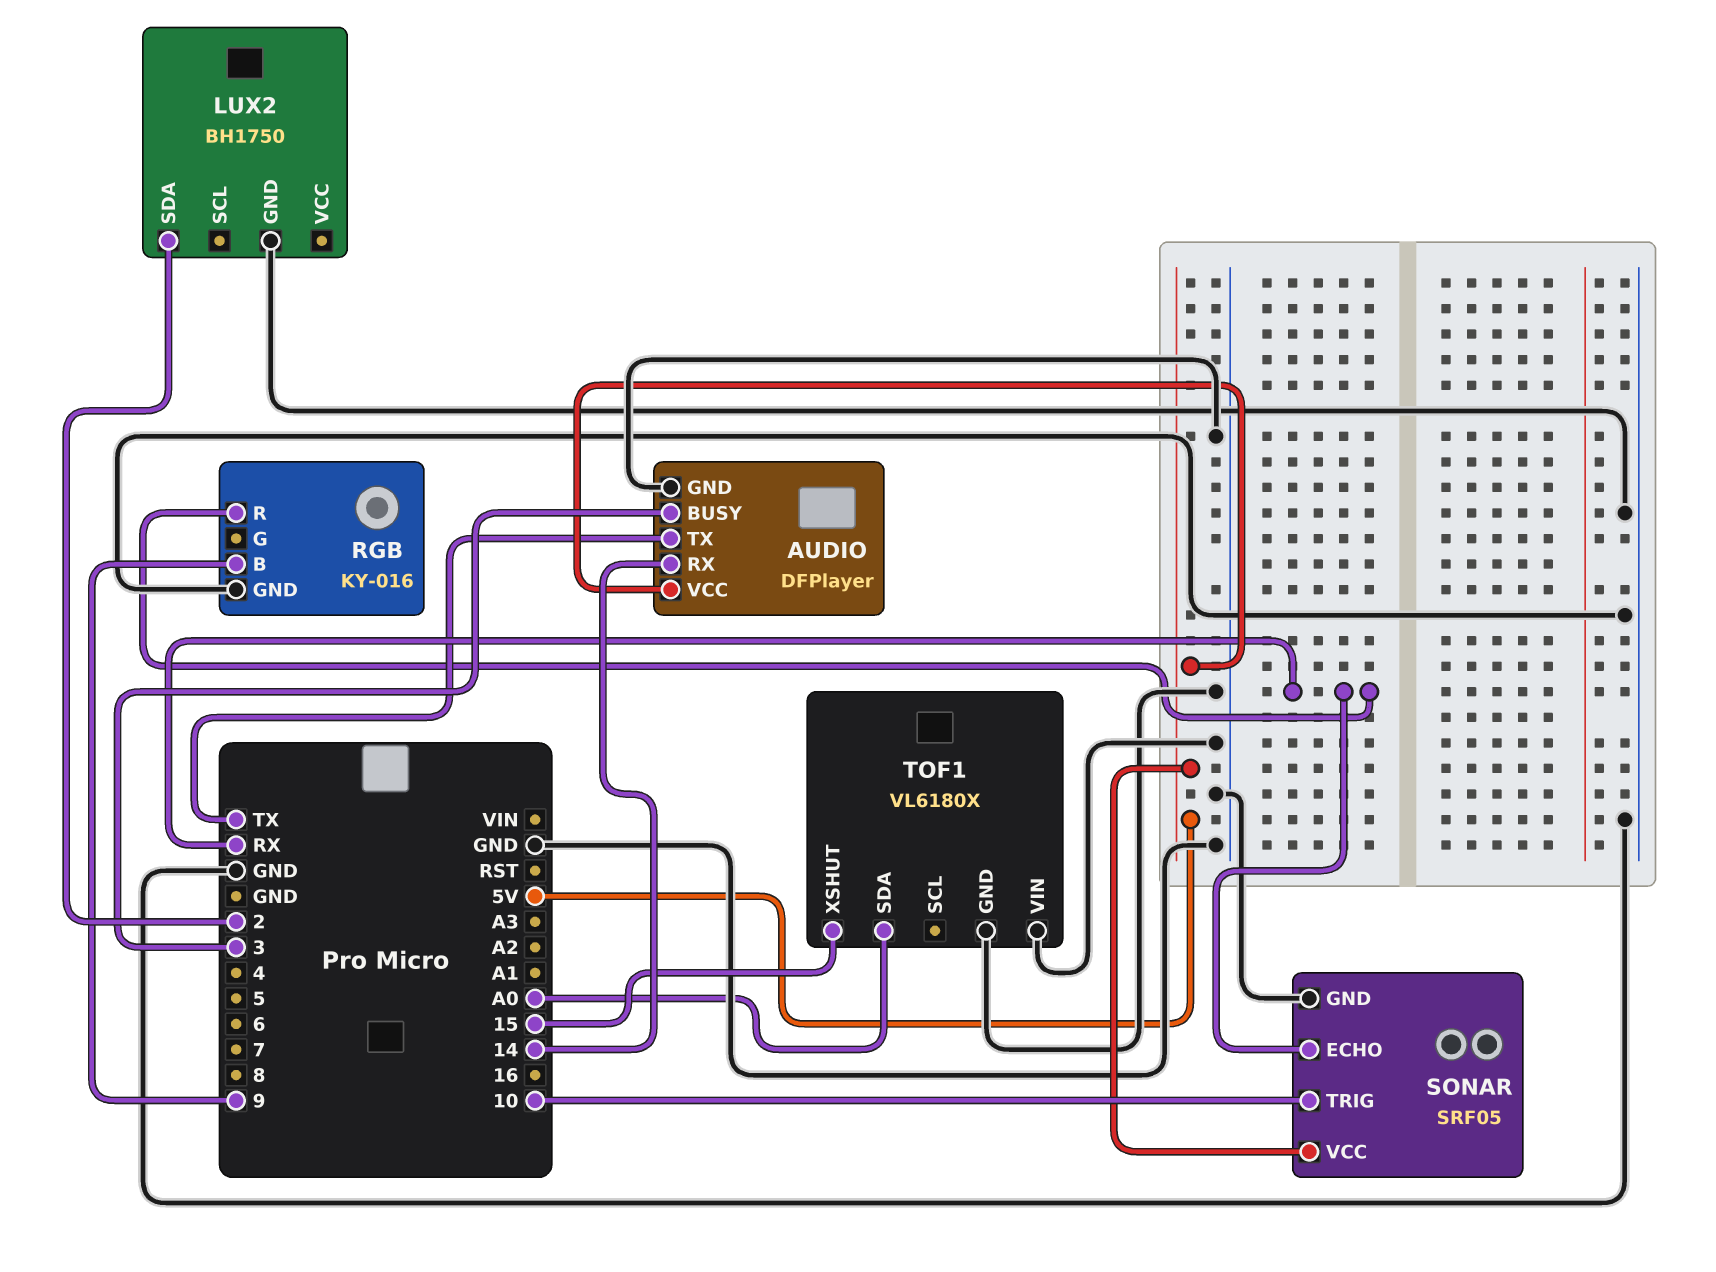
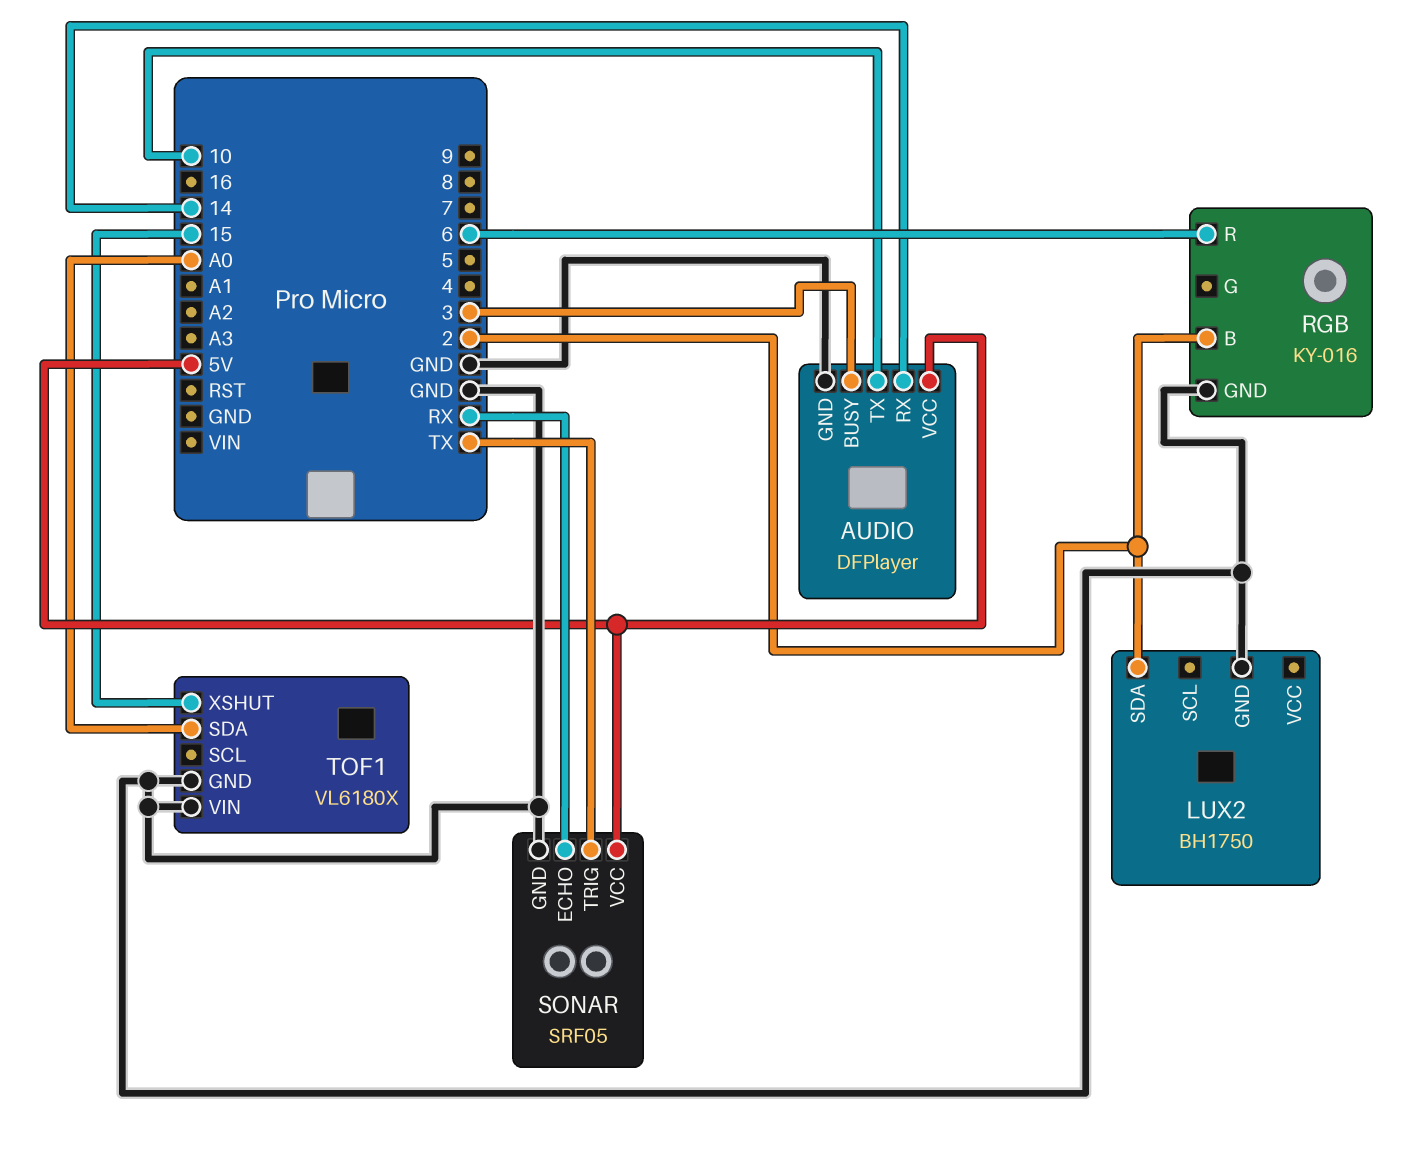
AUDIO pin TX: TX -> 10
RGB pin B: 9 -> 2
RGB pin R: RX -> 6
SONAR pin TRIG: 10 -> TX

